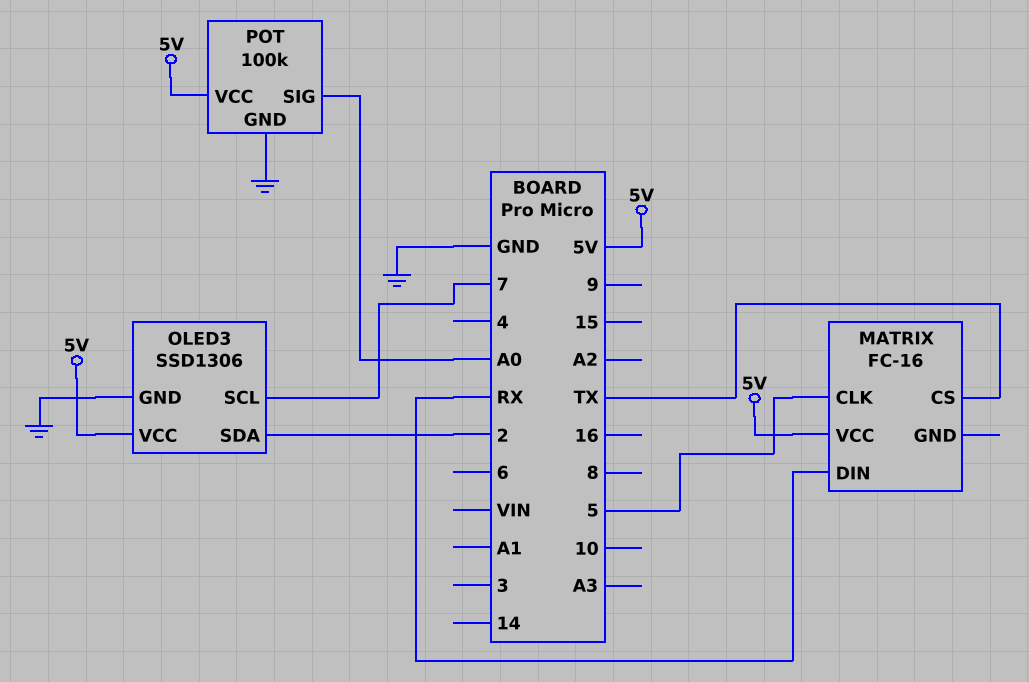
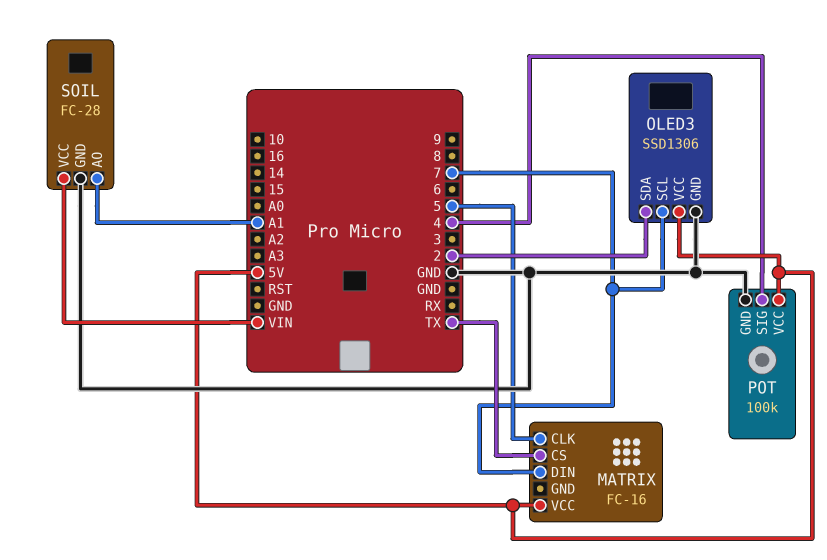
MATRIX pin DIN: RX -> 7
POT pin SIG: A0 -> 4
SOIL: none -> FC-28
SOIL pin AO: none -> A1
SOIL pin GND: none -> GND
SOIL pin VCC: none -> VIN

